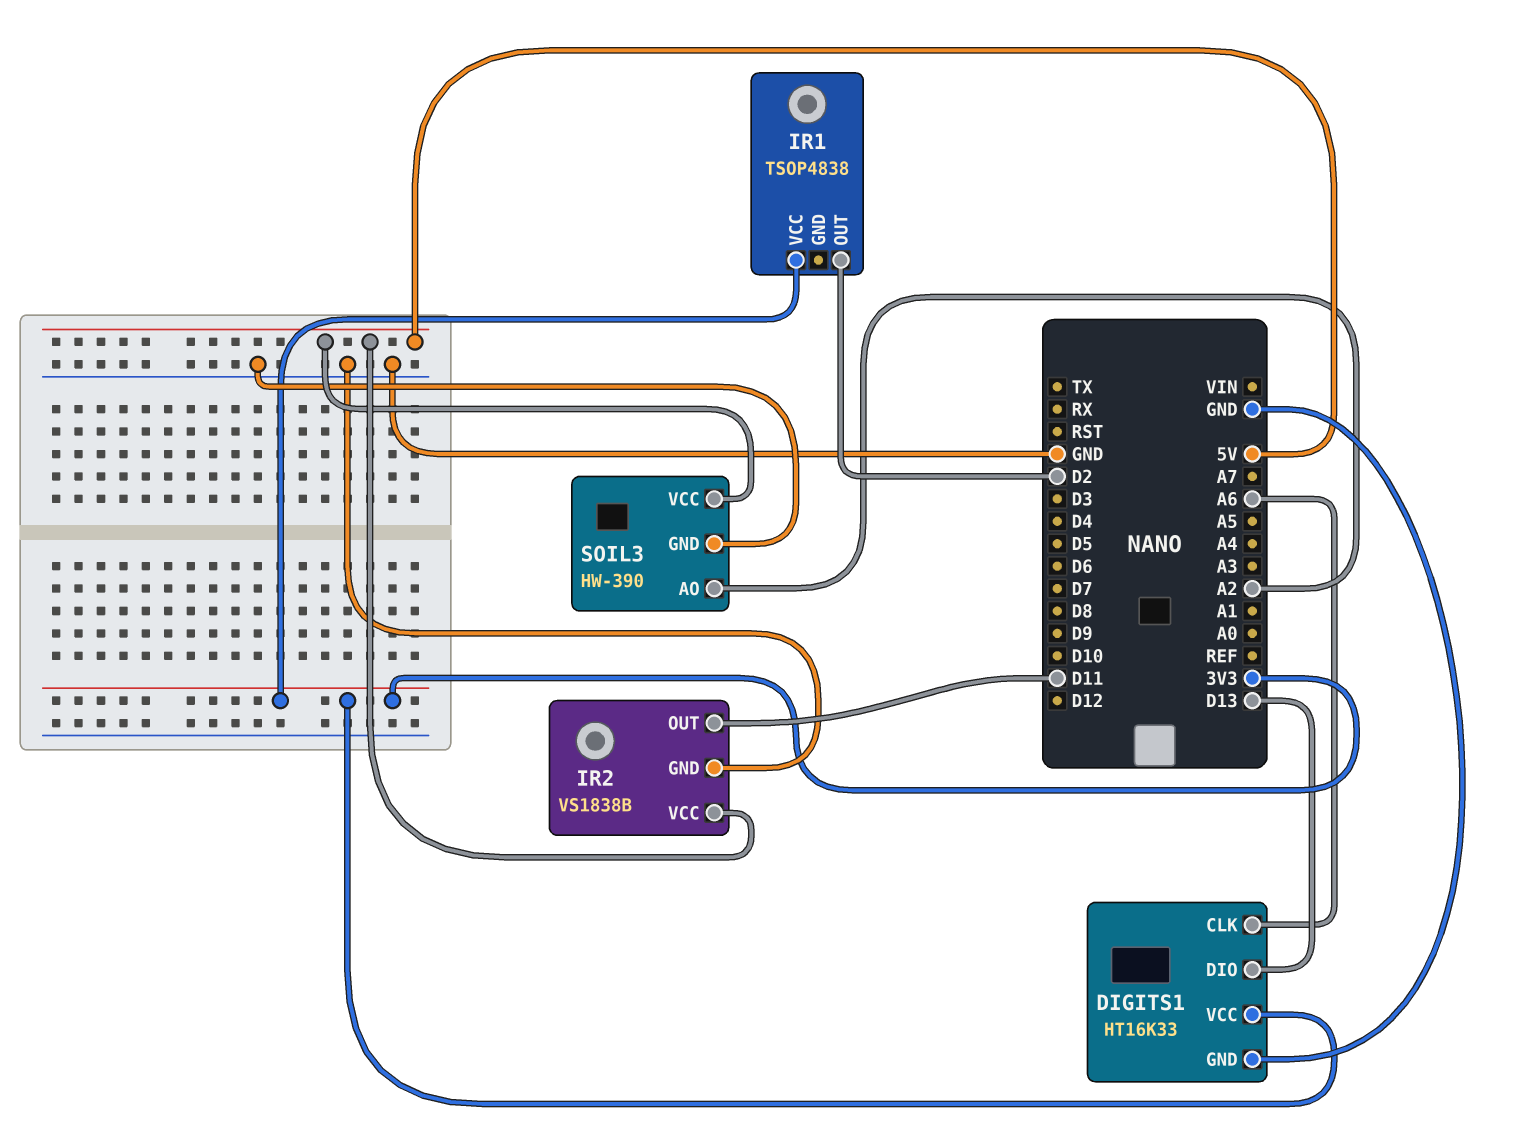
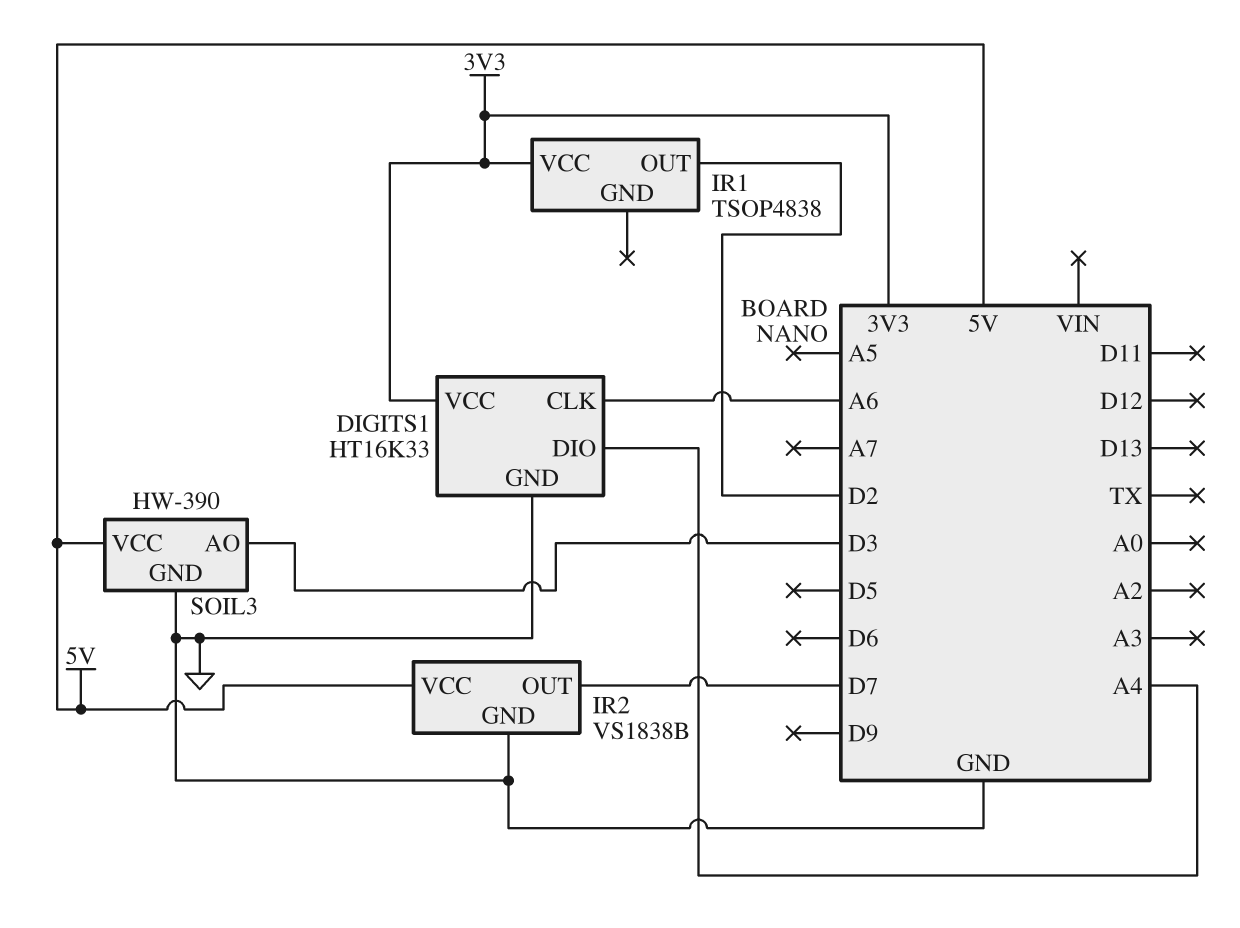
DIGITS1 pin DIO: D13 -> A4
IR2 pin OUT: D11 -> D7
SOIL3 pin AO: A2 -> D3

